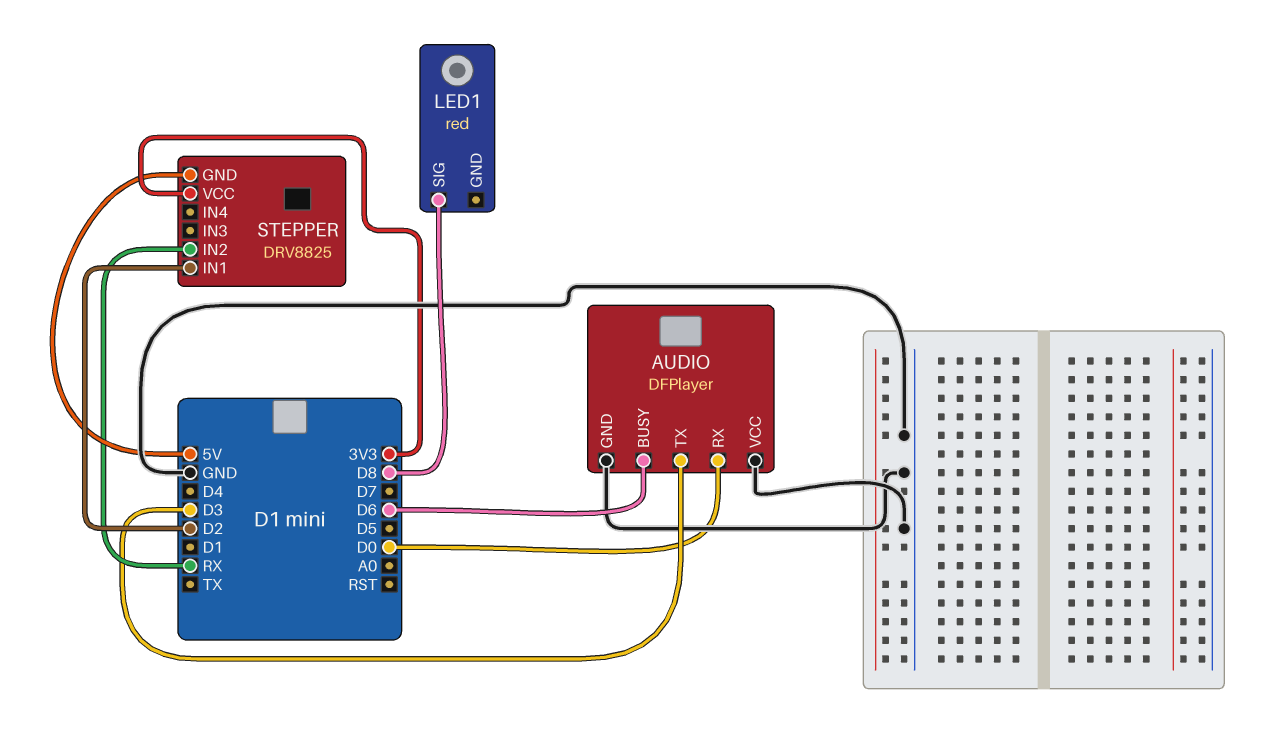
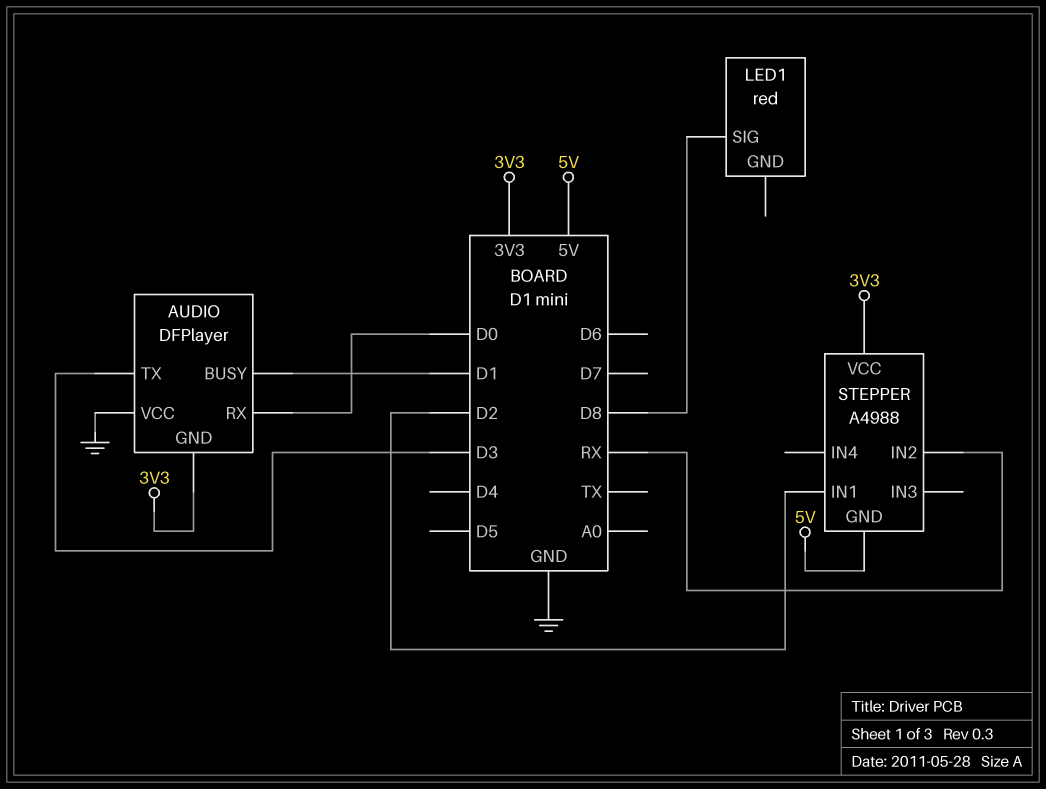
AUDIO pin BUSY: D6 -> D1
AUDIO pin GND: GND -> 3V3
STEPPER: DRV8825 -> A4988

